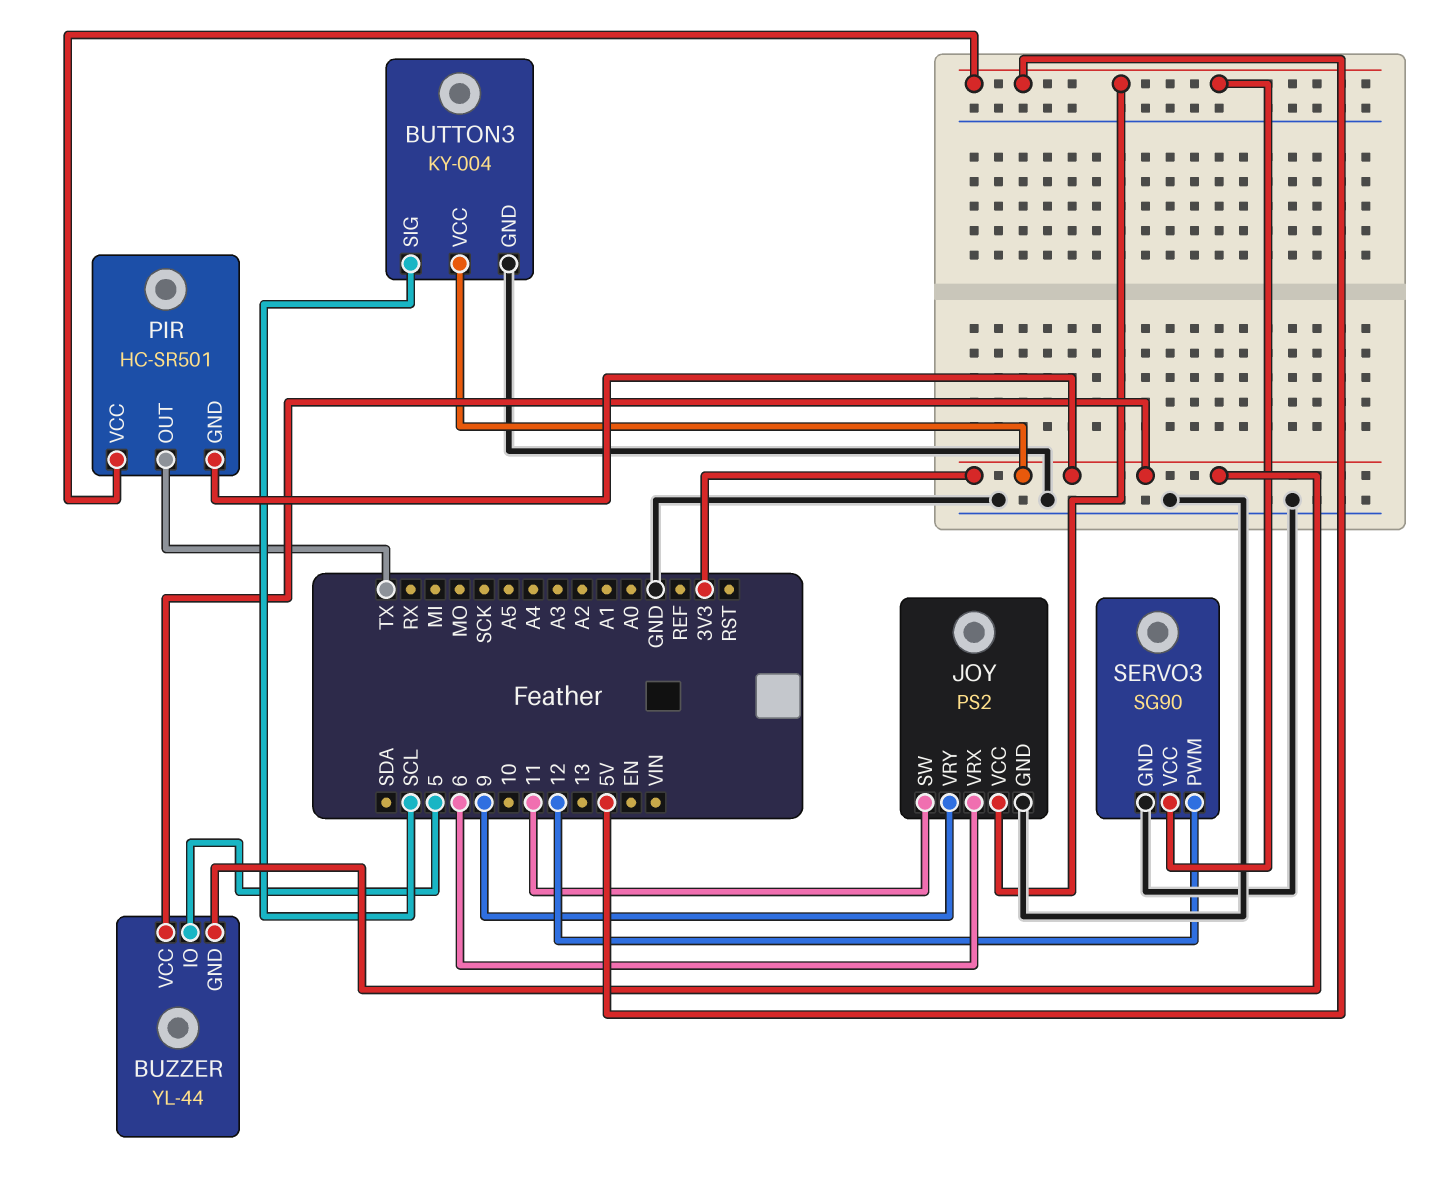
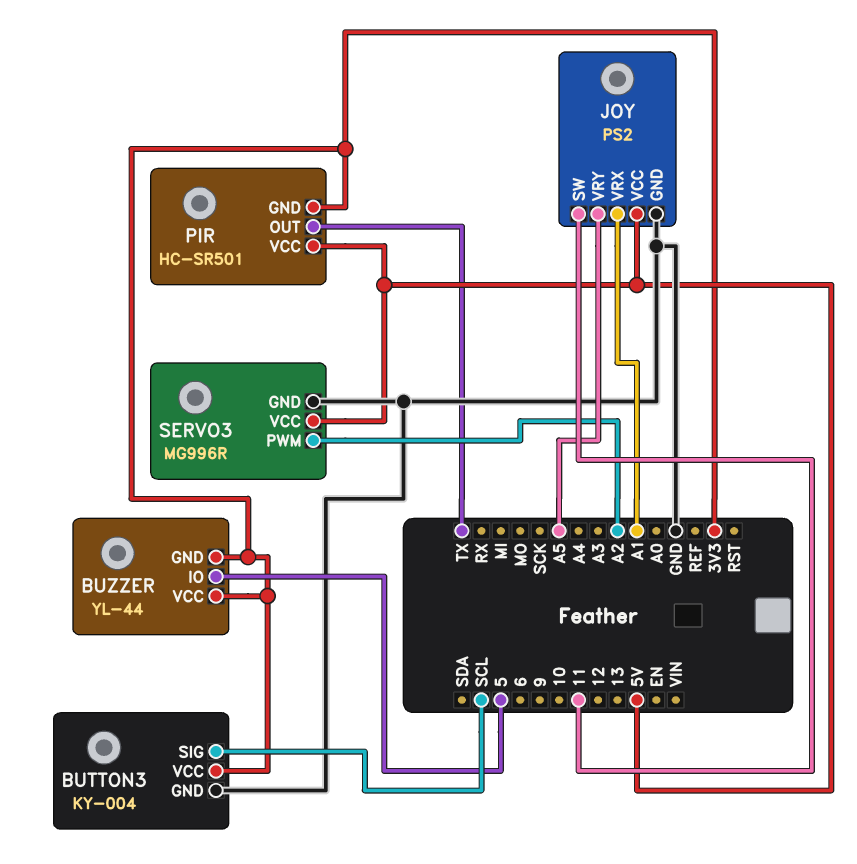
JOY pin VRX: 6 -> A1
JOY pin VRY: 9 -> A5
SERVO3: SG90 -> MG996R
SERVO3 pin PWM: 12 -> A2

